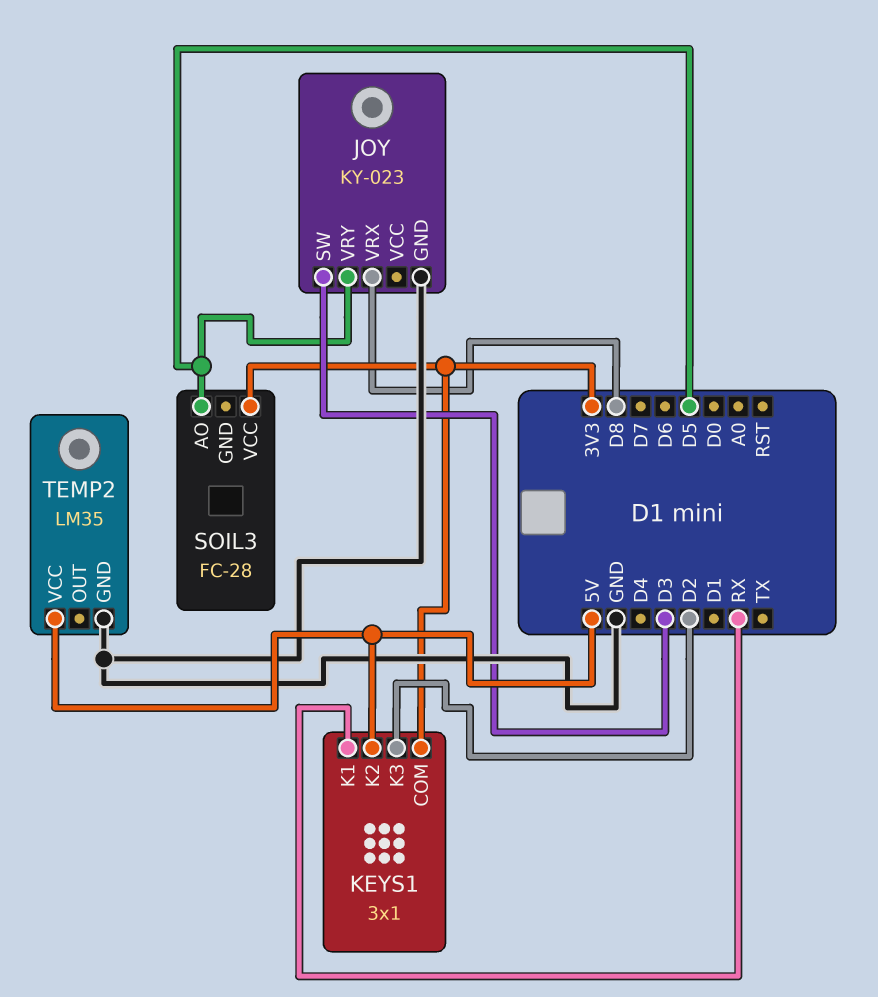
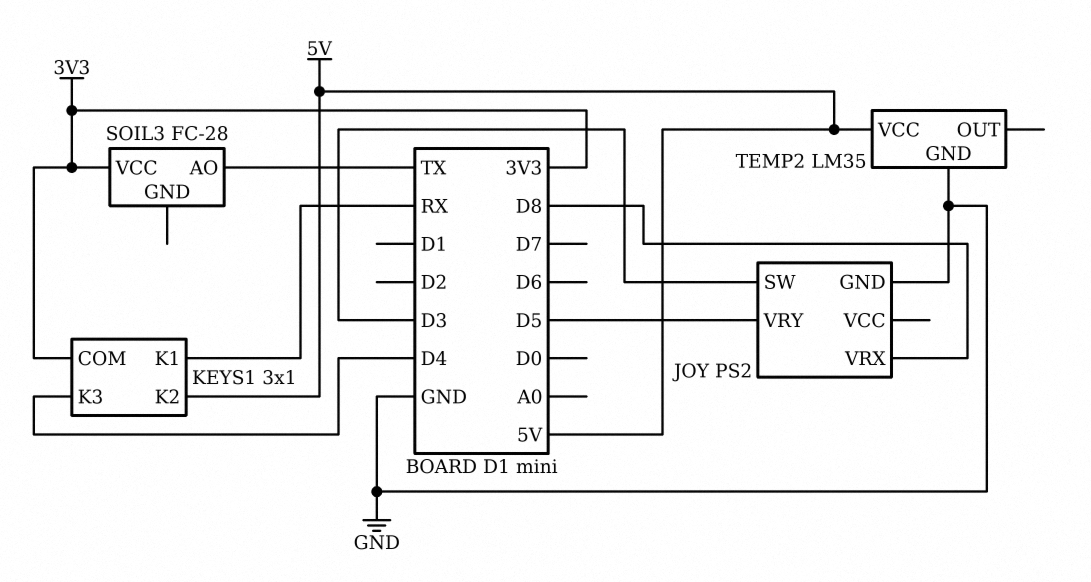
JOY: KY-023 -> PS2
KEYS1 pin K3: D2 -> D4
SOIL3 pin AO: D5 -> TX

